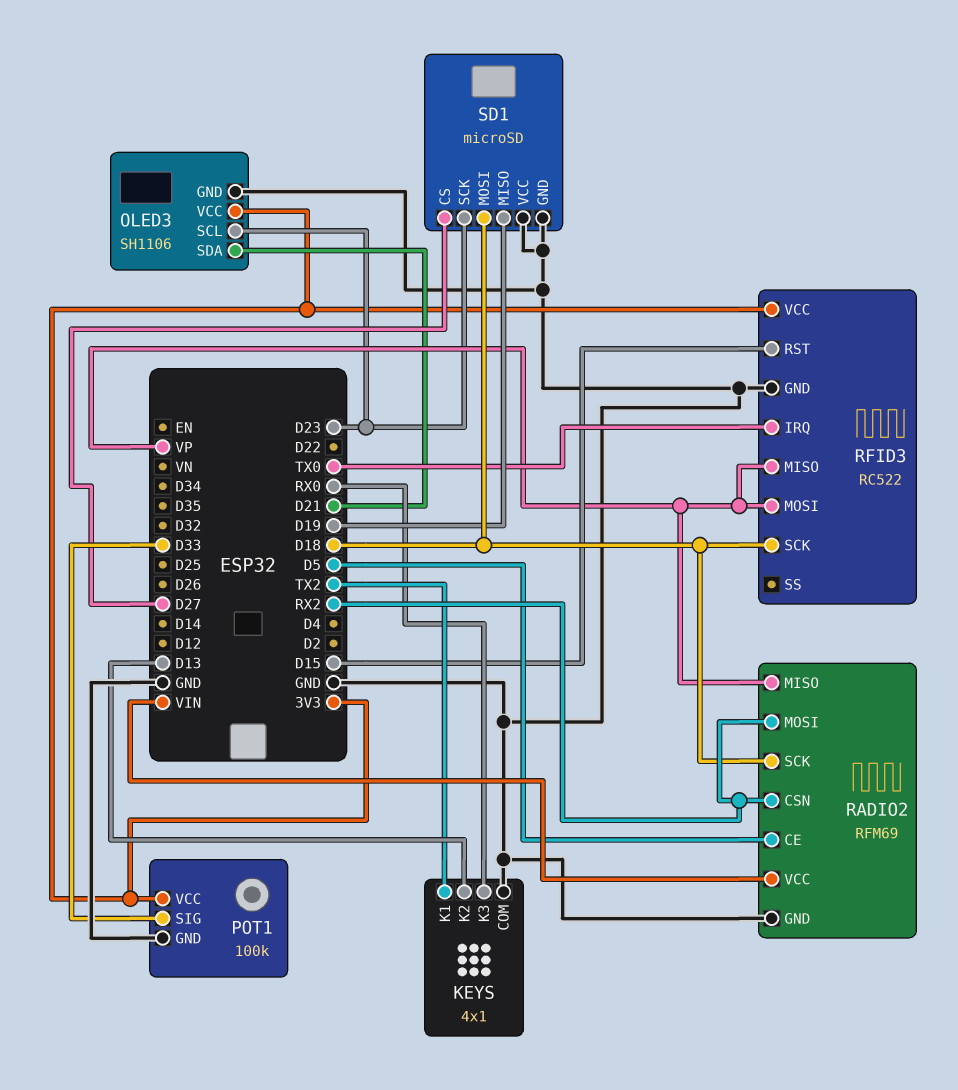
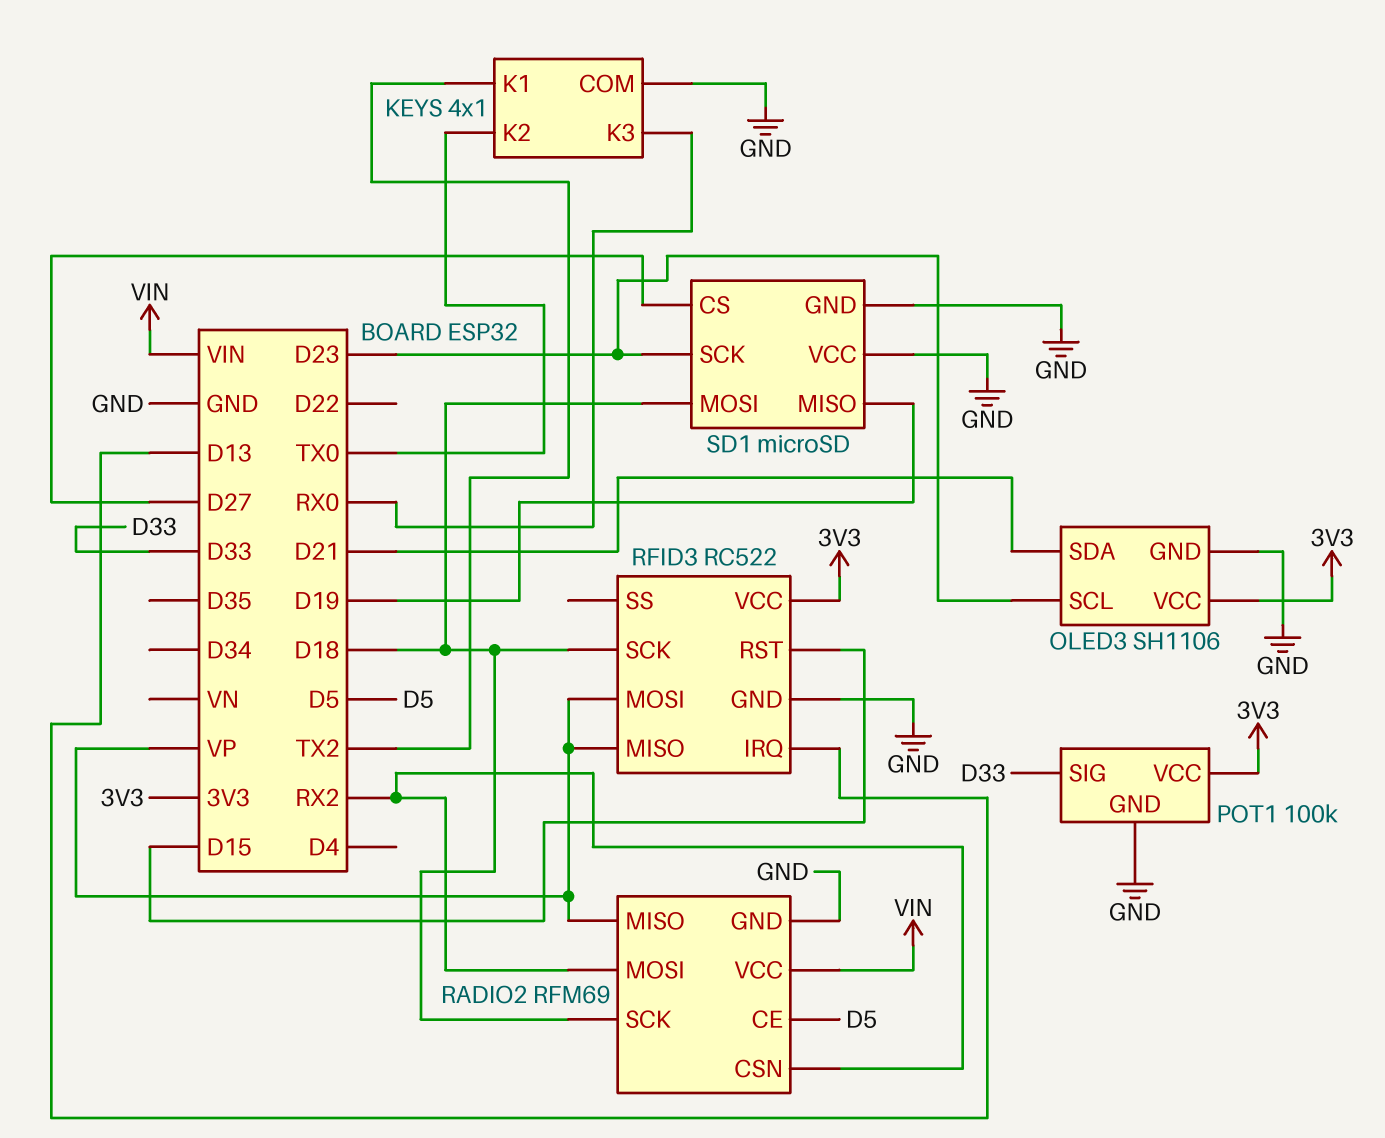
KEYS pin K2: D13 -> TX0
RFID3 pin IRQ: TX0 -> D13

